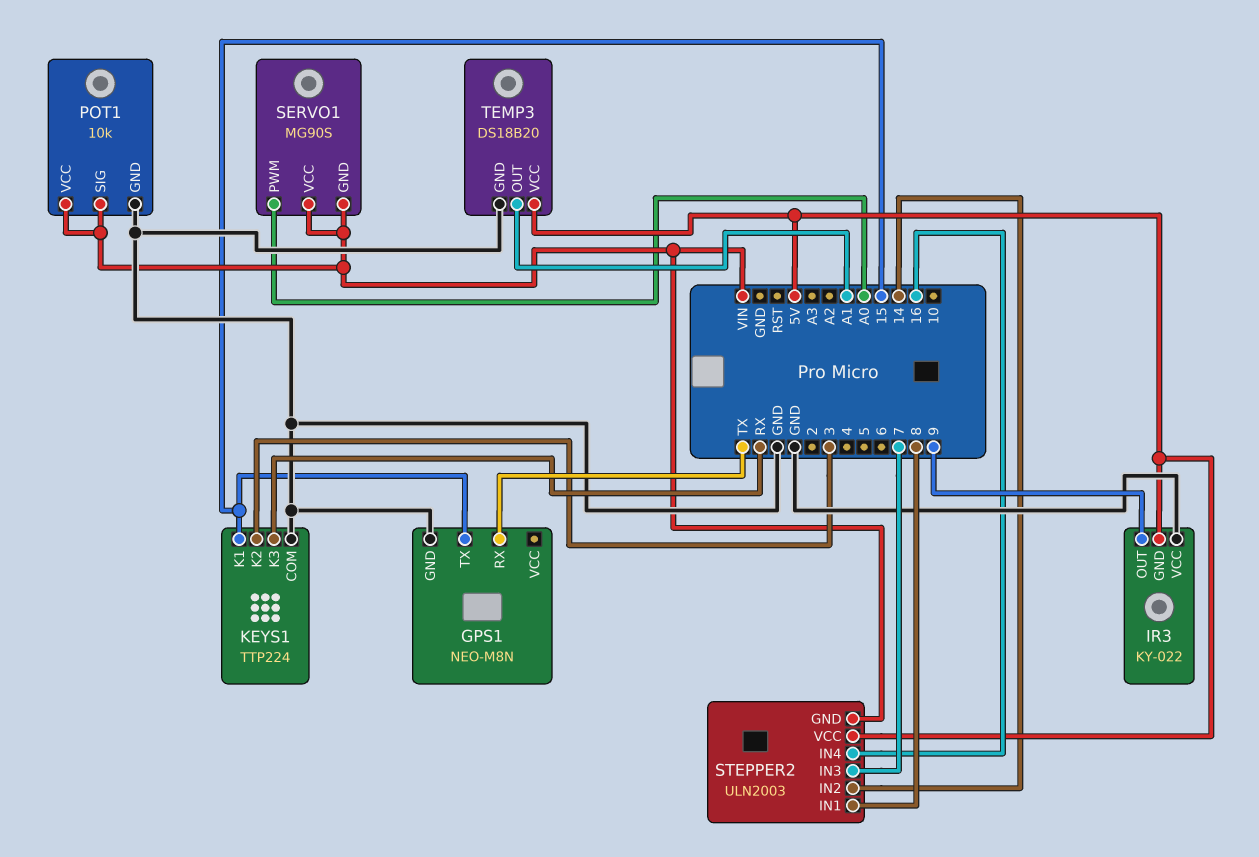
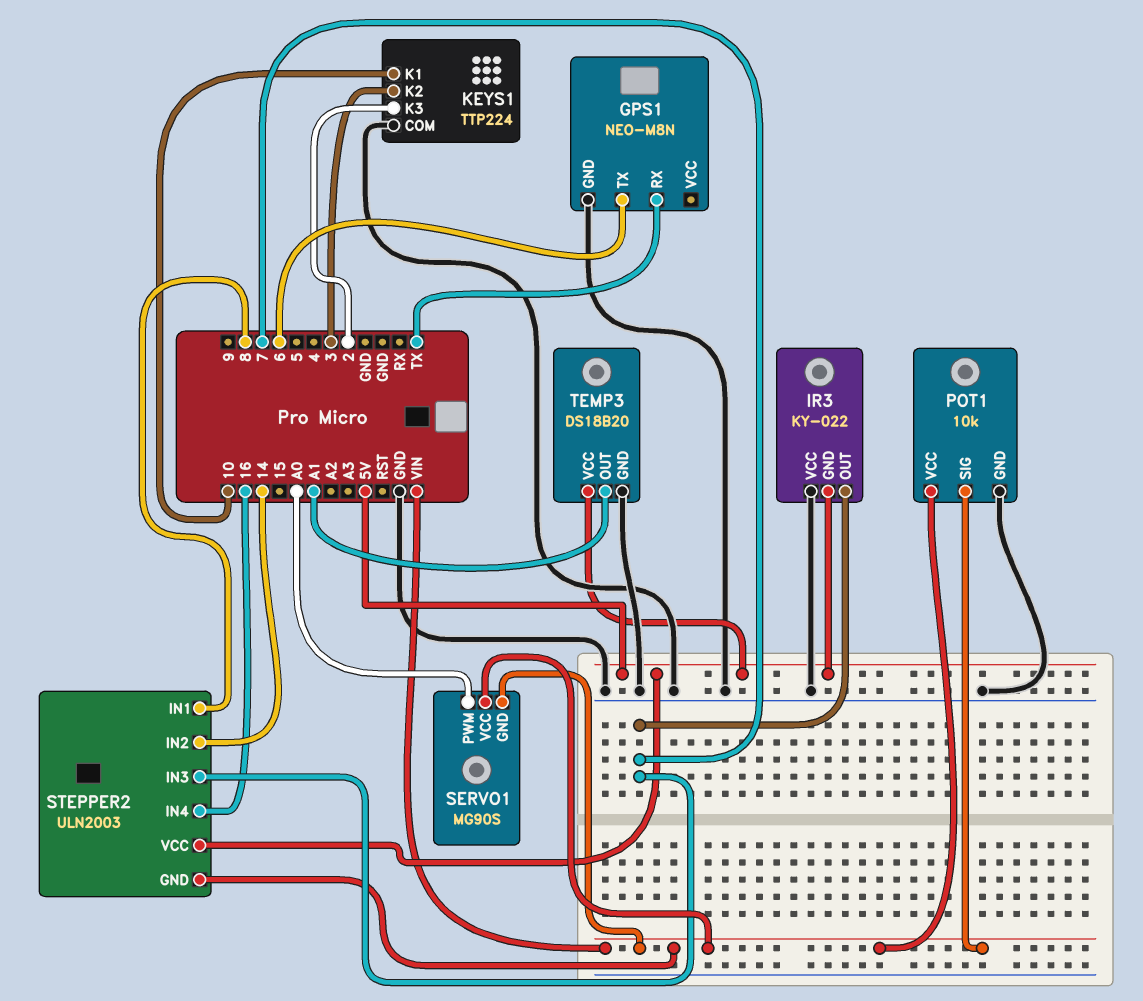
GPS1 pin TX: 15 -> 6
IR3 pin OUT: 9 -> 7
KEYS1 pin K1: 15 -> 10
KEYS1 pin K3: RX -> 2

